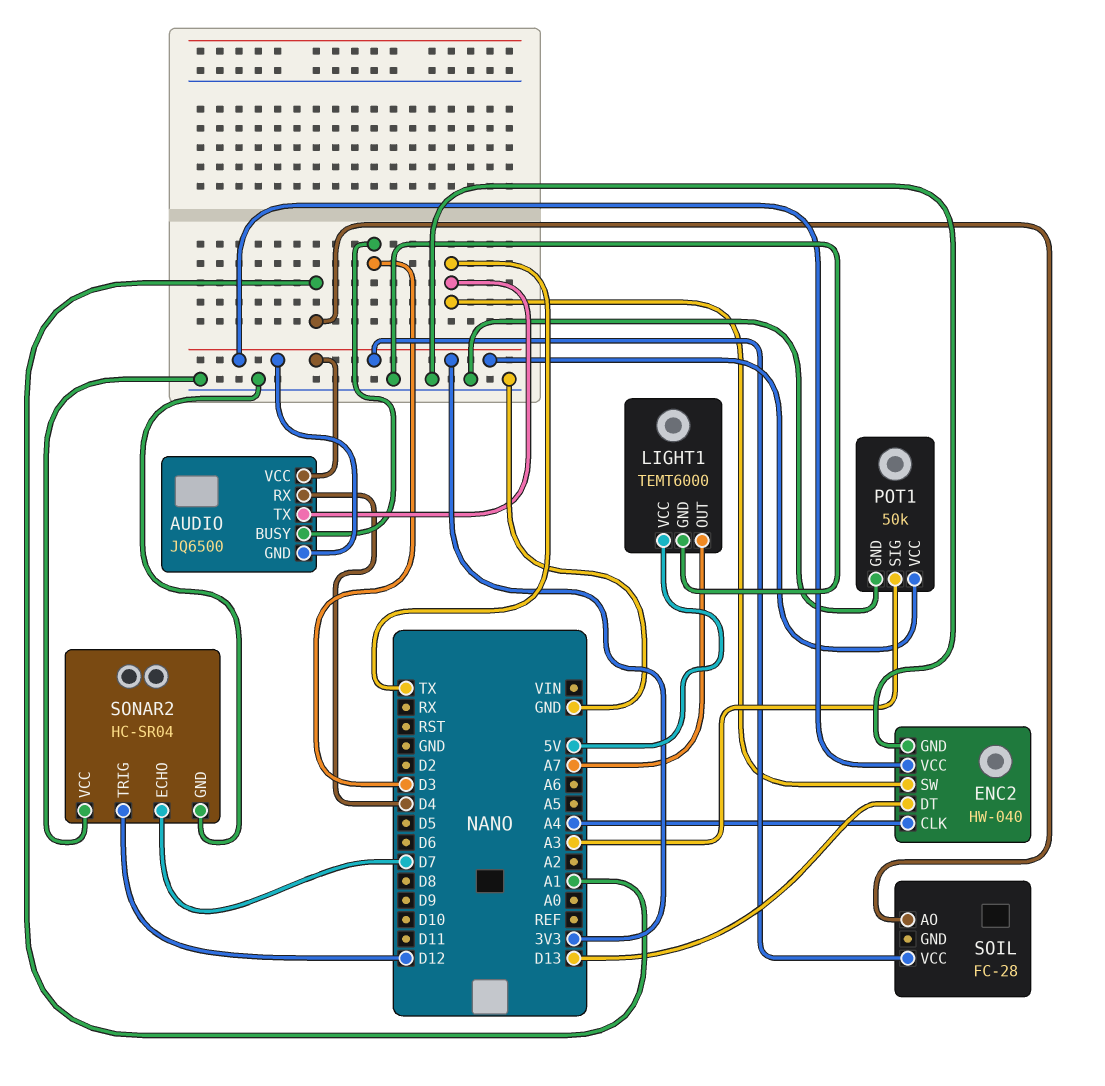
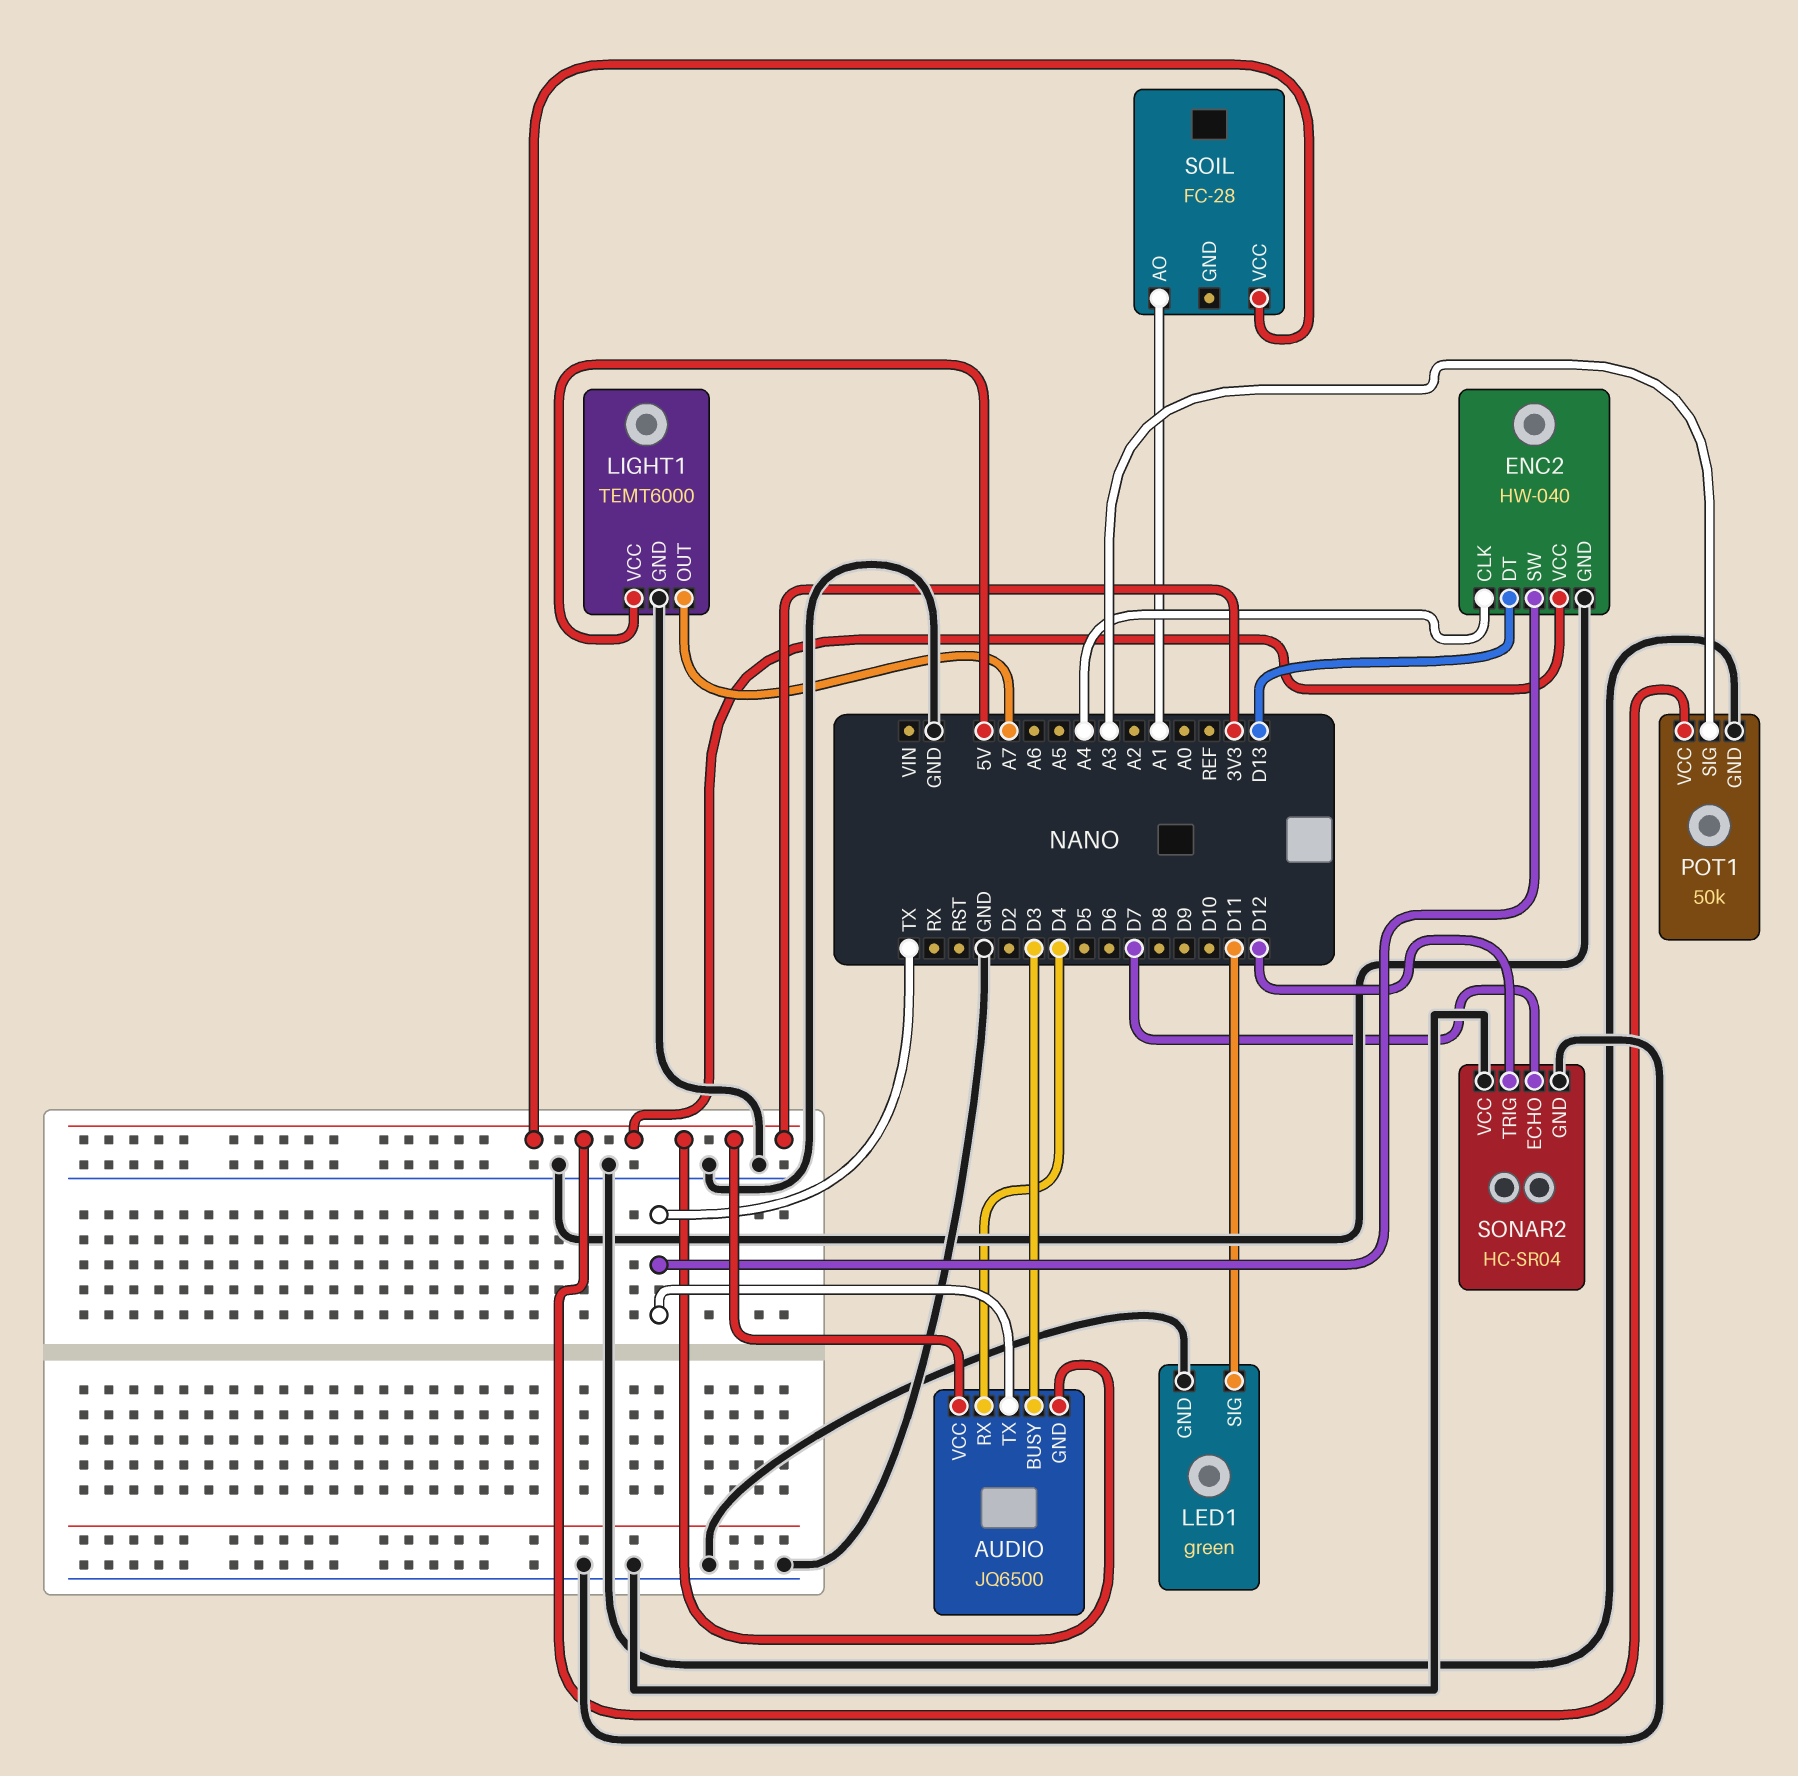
LED1: none -> green
LED1 pin GND: none -> GND
LED1 pin SIG: none -> D11

